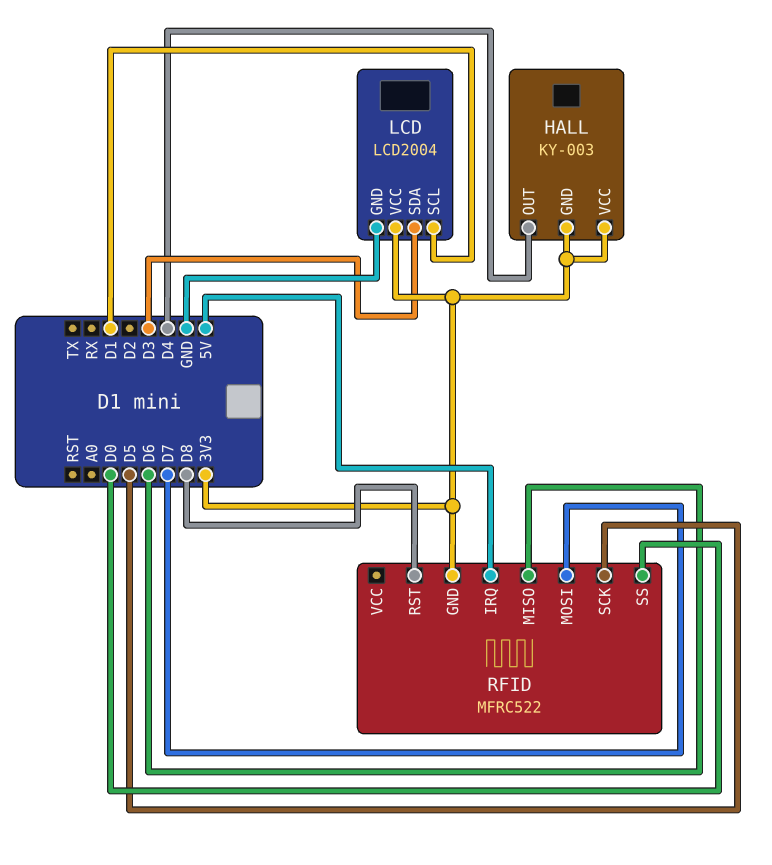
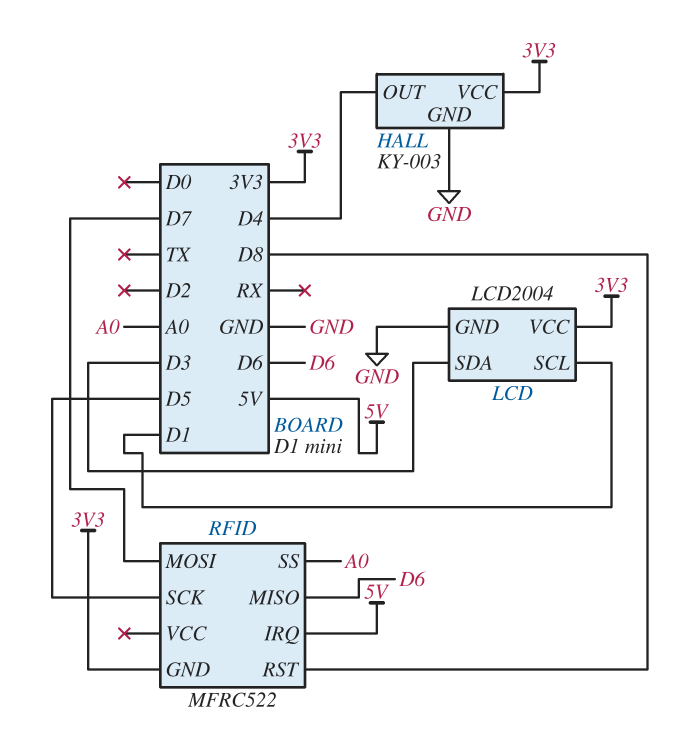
HALL pin GND: 3V3 -> GND
RFID pin SS: D0 -> A0

